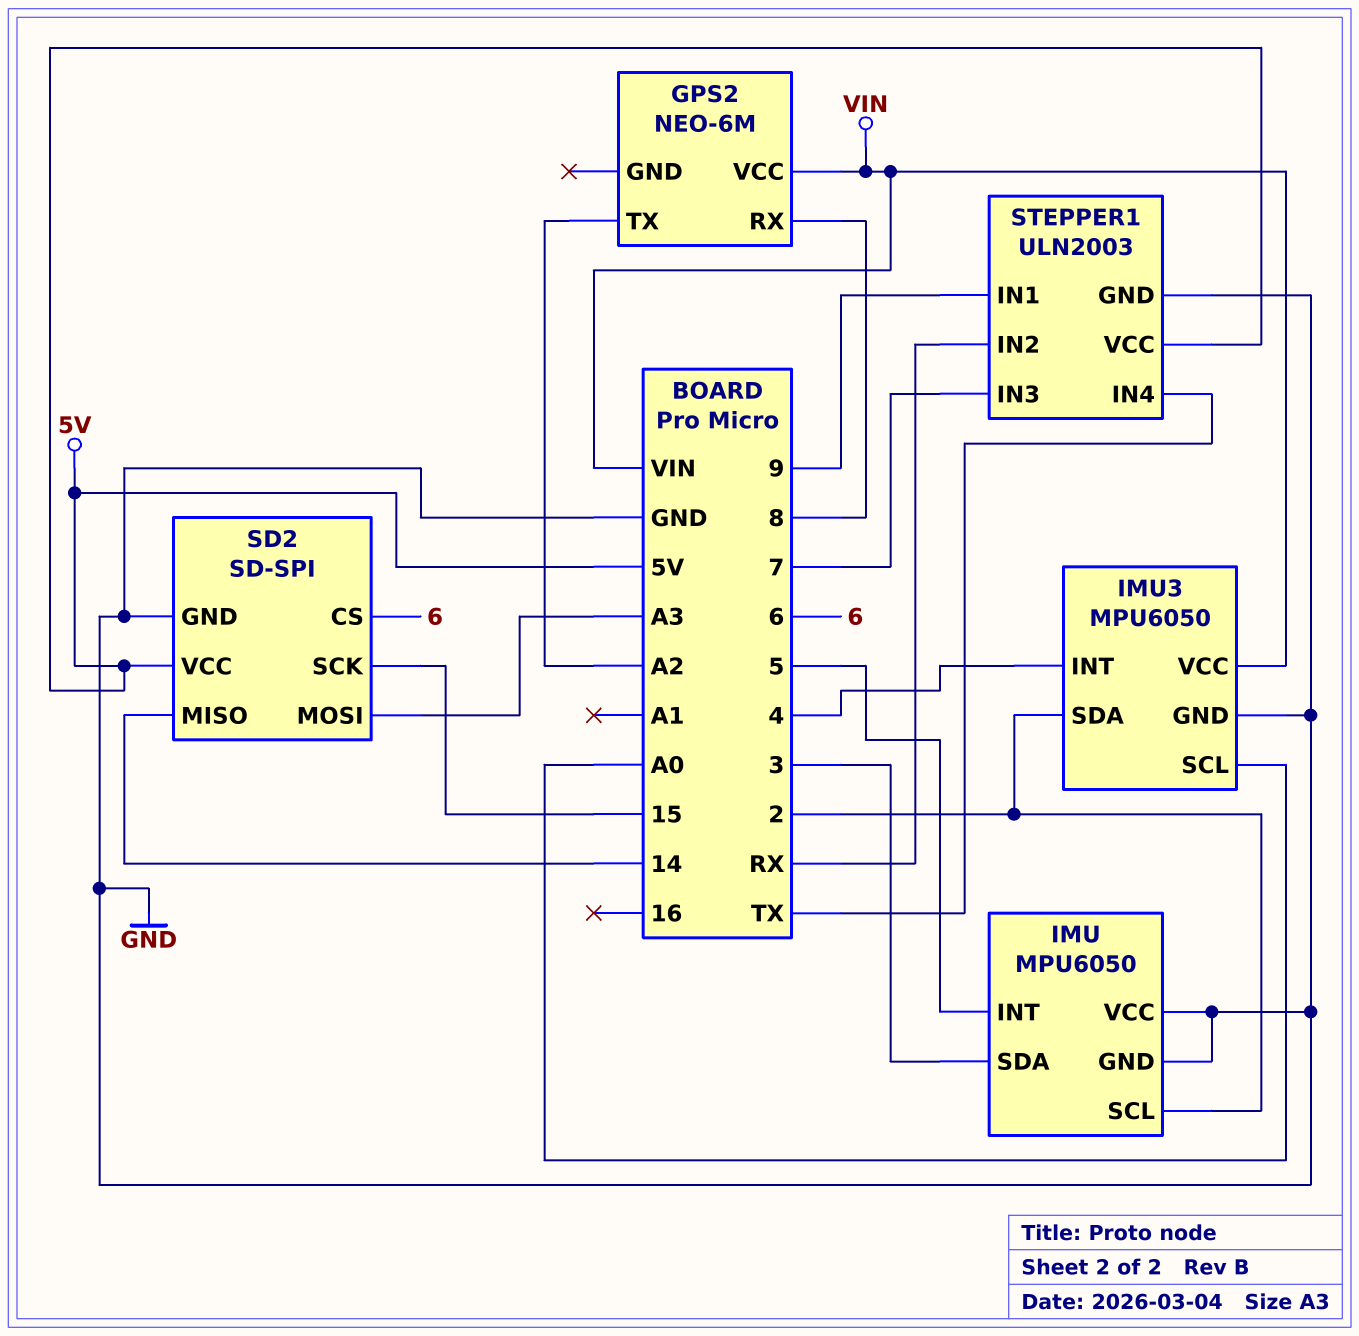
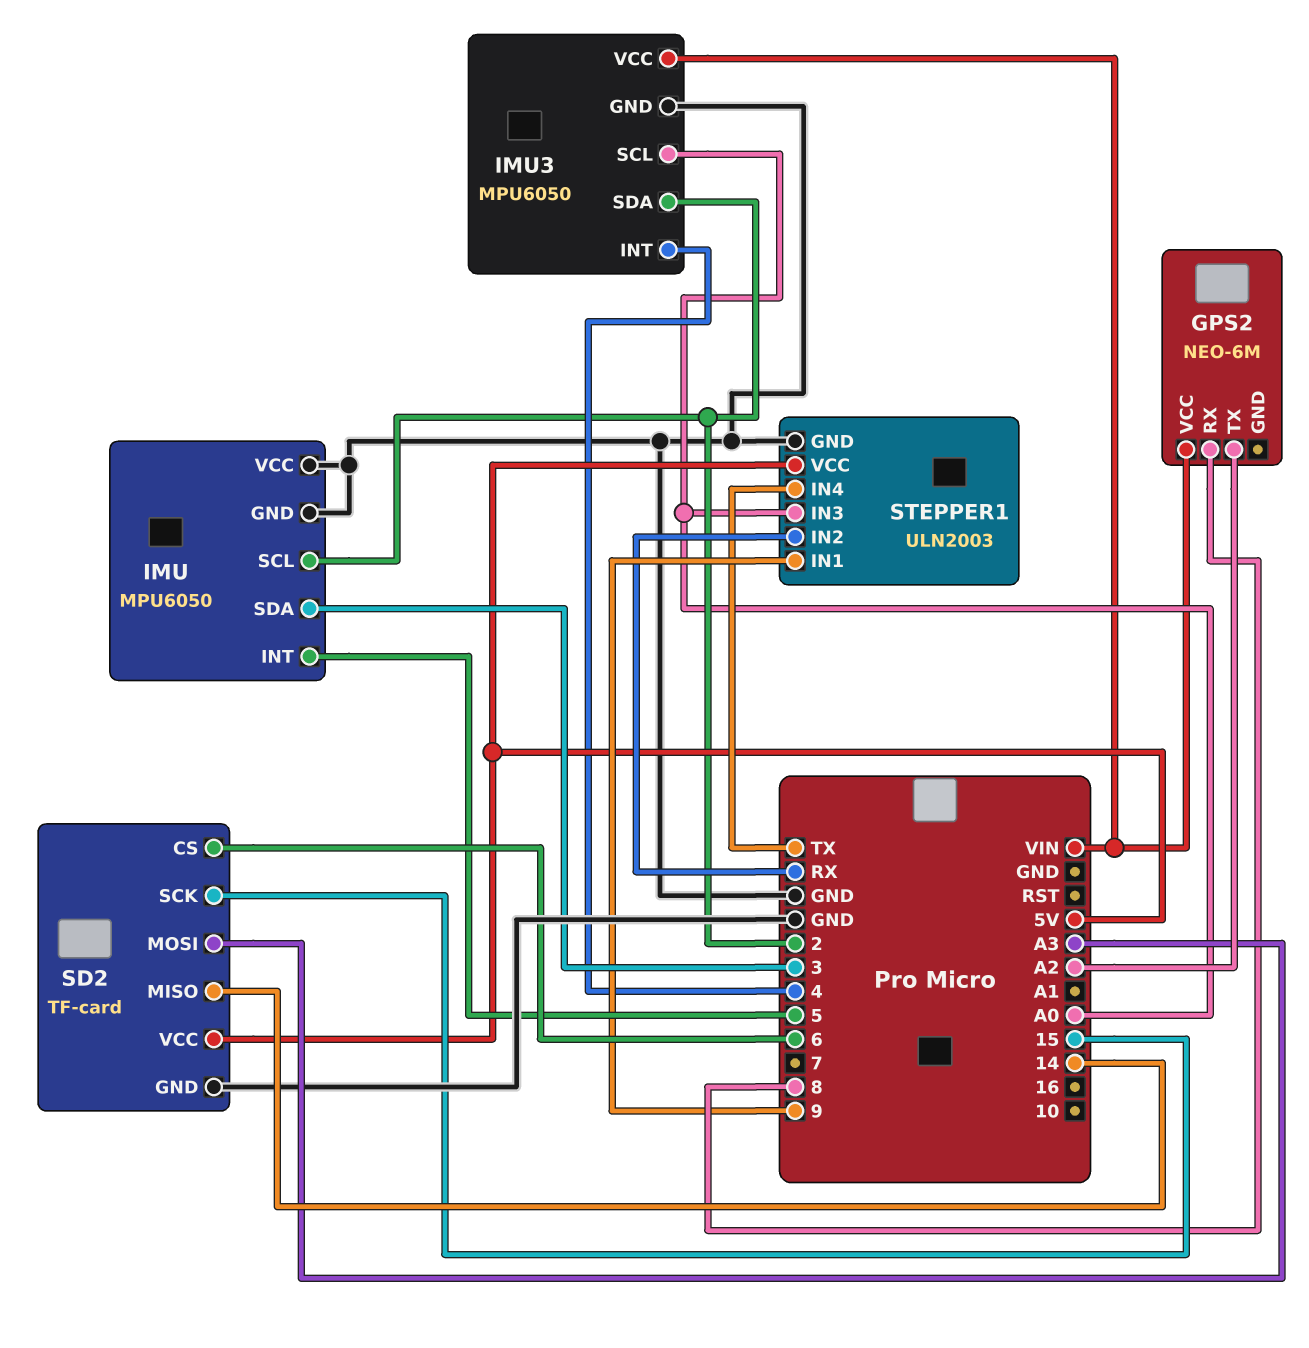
SD2: SD-SPI -> TF-card
STEPPER1 pin IN3: 7 -> A0

